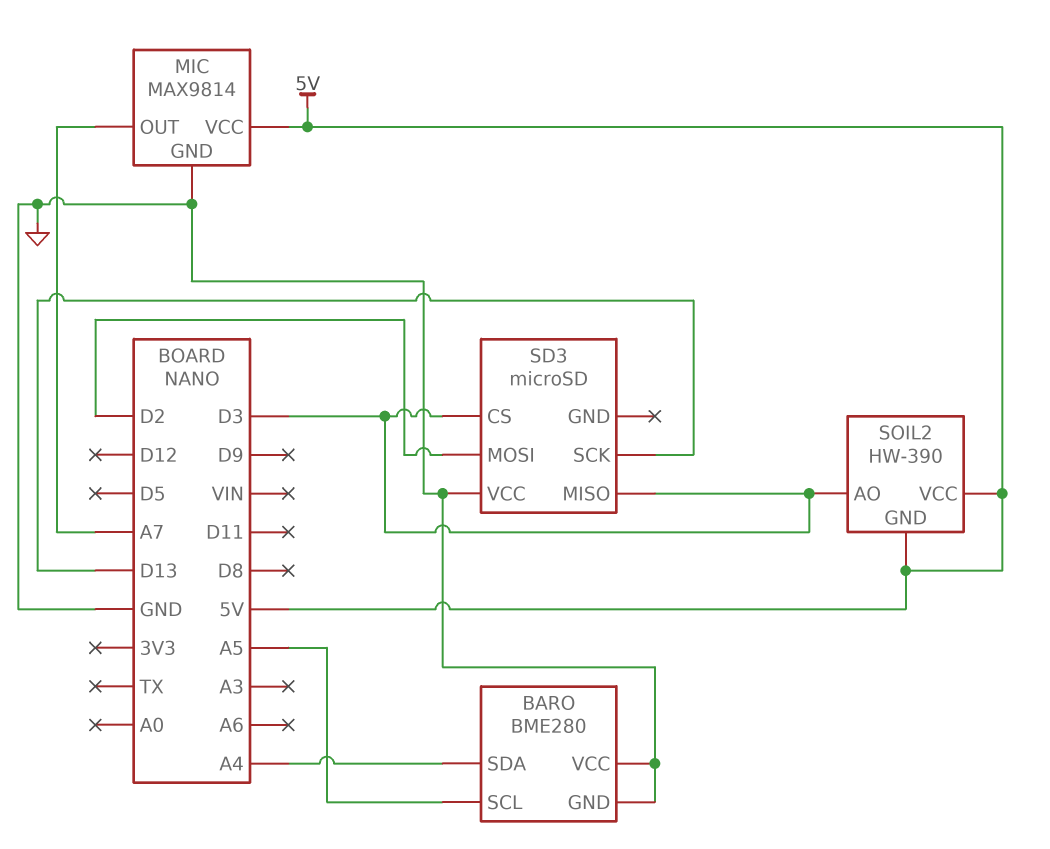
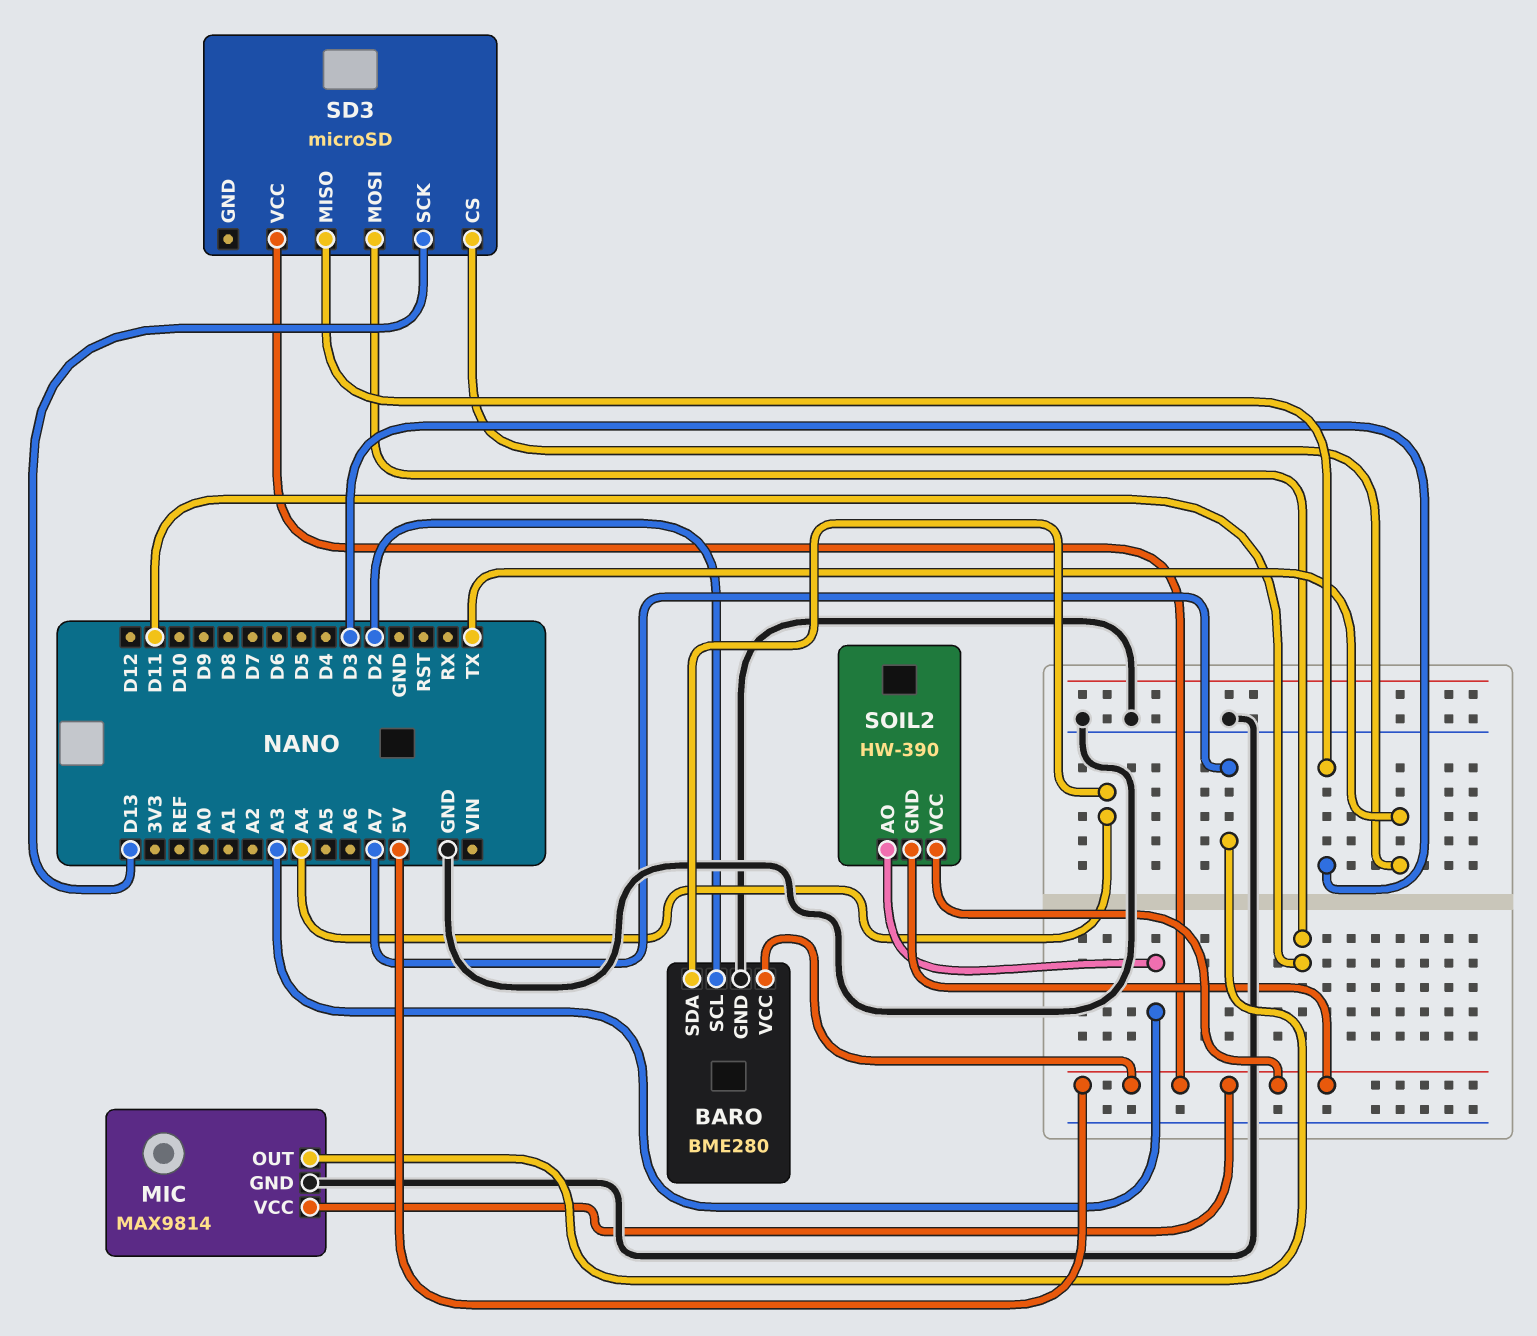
BARO pin SCL: A5 -> D2
BARO pin VCC: GND -> 5V
SD3 pin CS: D3 -> TX
SD3 pin MOSI: D2 -> D11
SD3 pin VCC: GND -> 5V
SOIL2 pin AO: D3 -> A3

